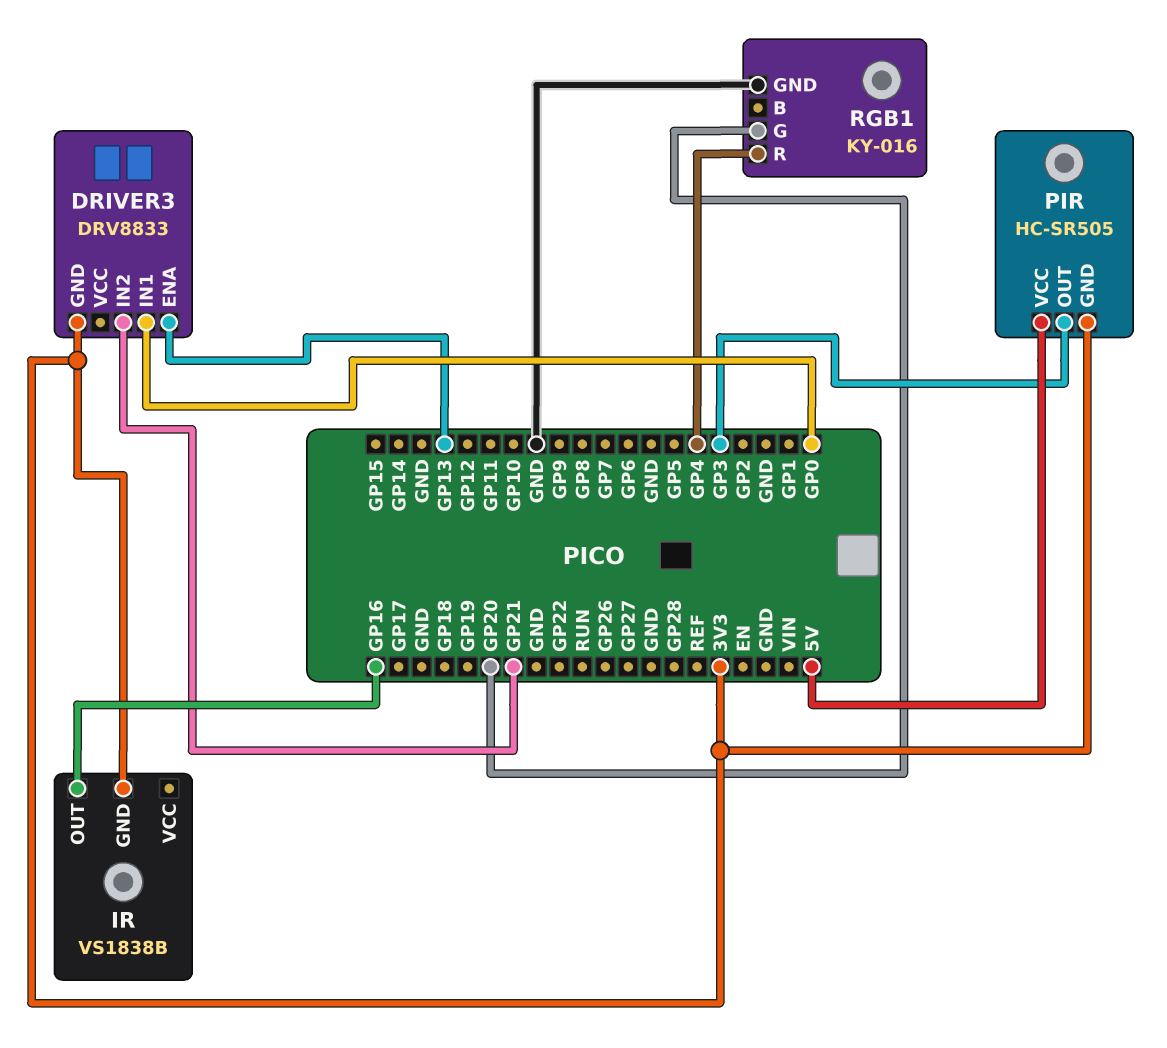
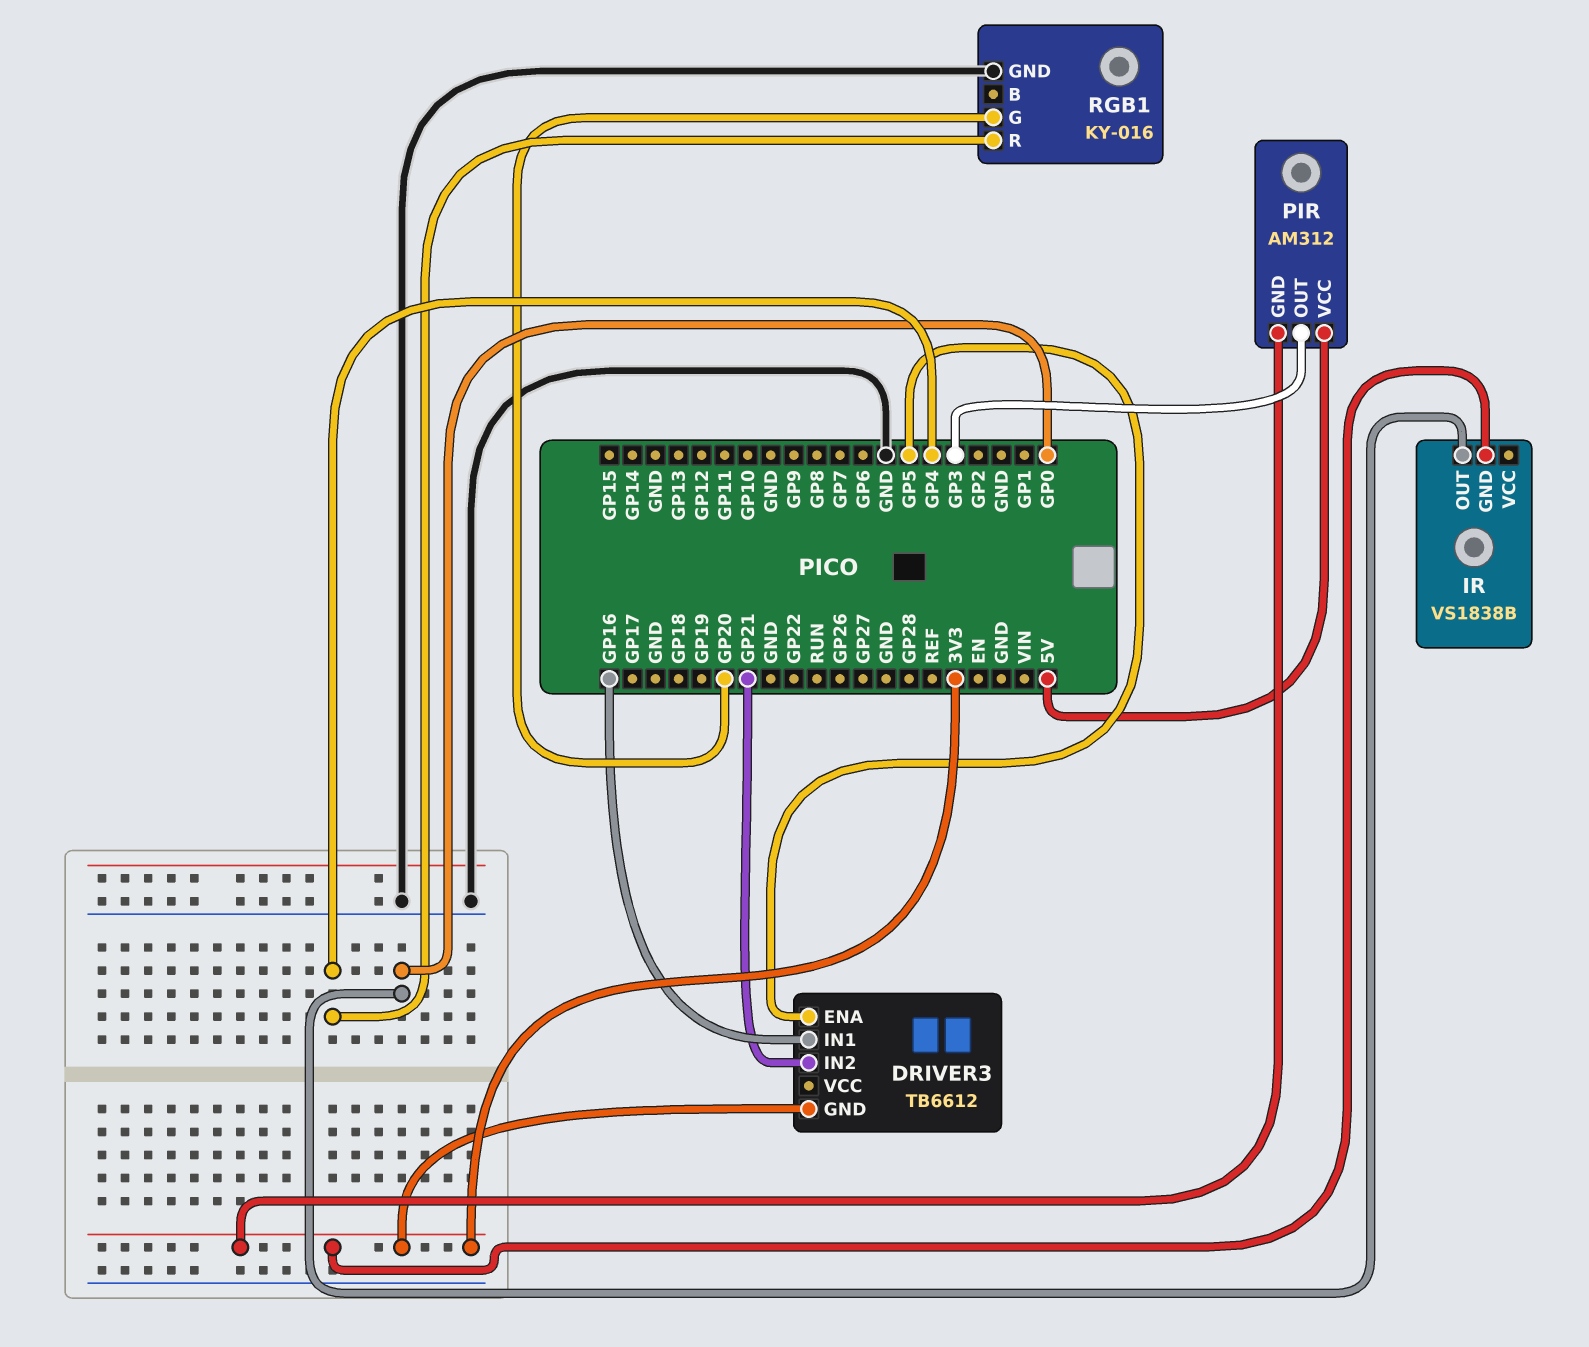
DRIVER3: DRV8833 -> TB6612
DRIVER3 pin ENA: GP13 -> GP5
DRIVER3 pin IN1: GP0 -> GP16
IR pin OUT: GP16 -> GP0
PIR: HC-SR505 -> AM312

